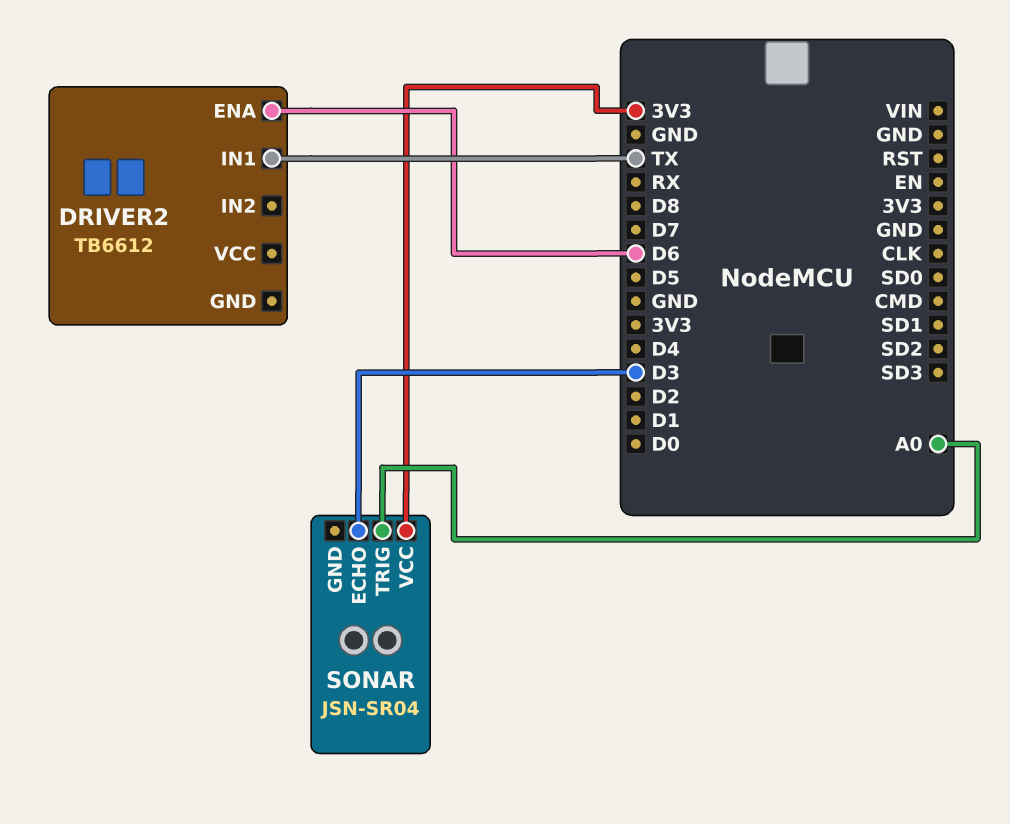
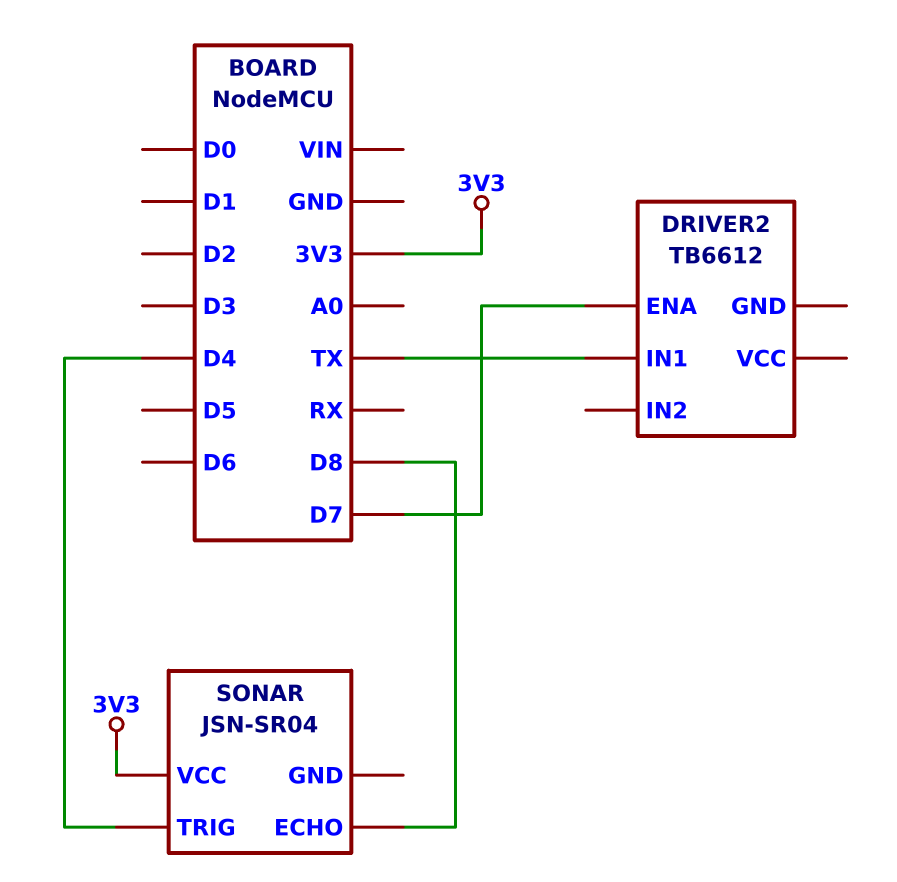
DRIVER2 pin ENA: D6 -> D7
SONAR pin ECHO: D3 -> D8
SONAR pin TRIG: A0 -> D4

